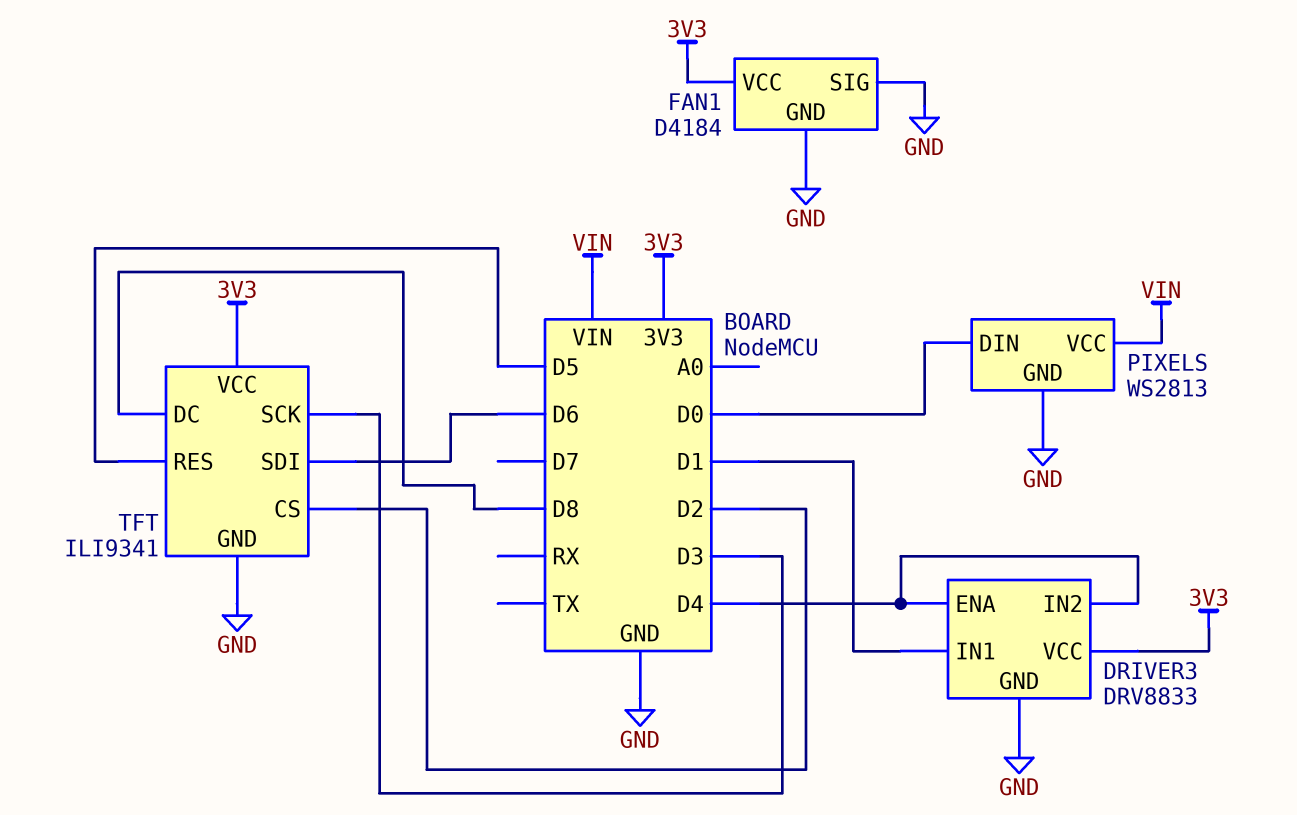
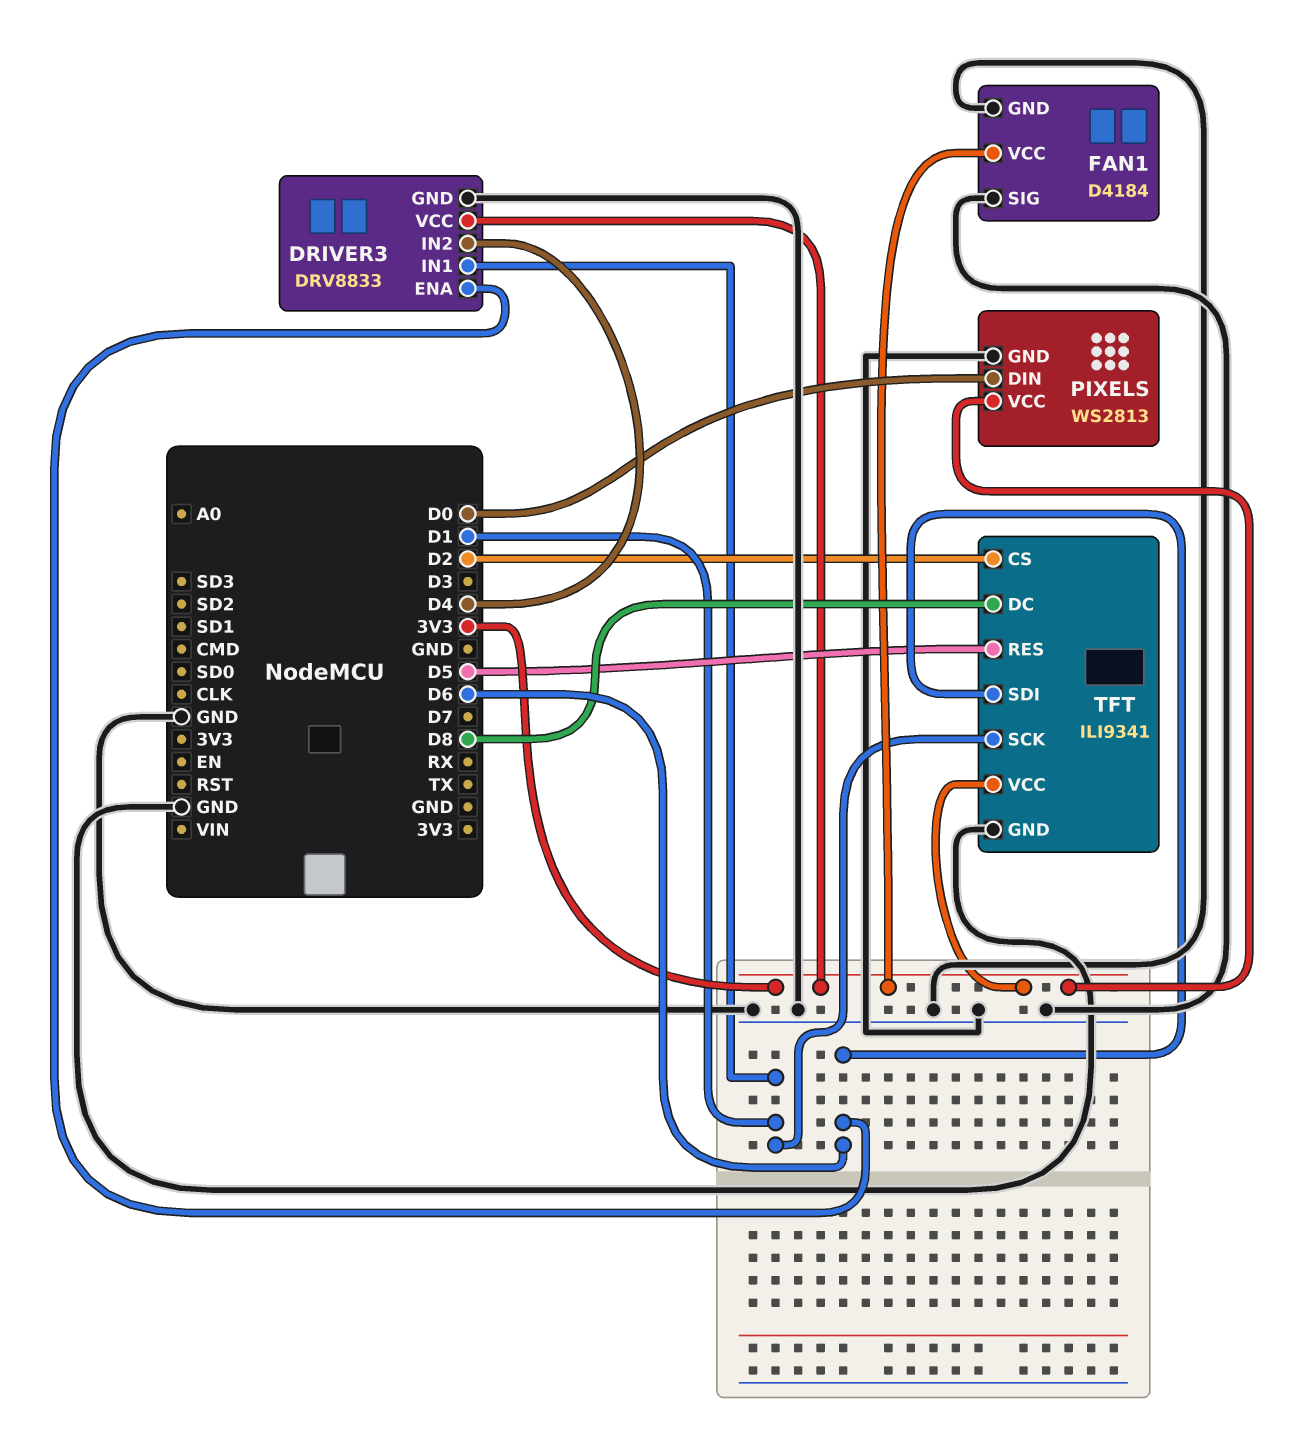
DRIVER3 pin ENA: D4 -> D6
PIXELS pin VCC: VIN -> 3V3
TFT pin SCK: D3 -> D1

